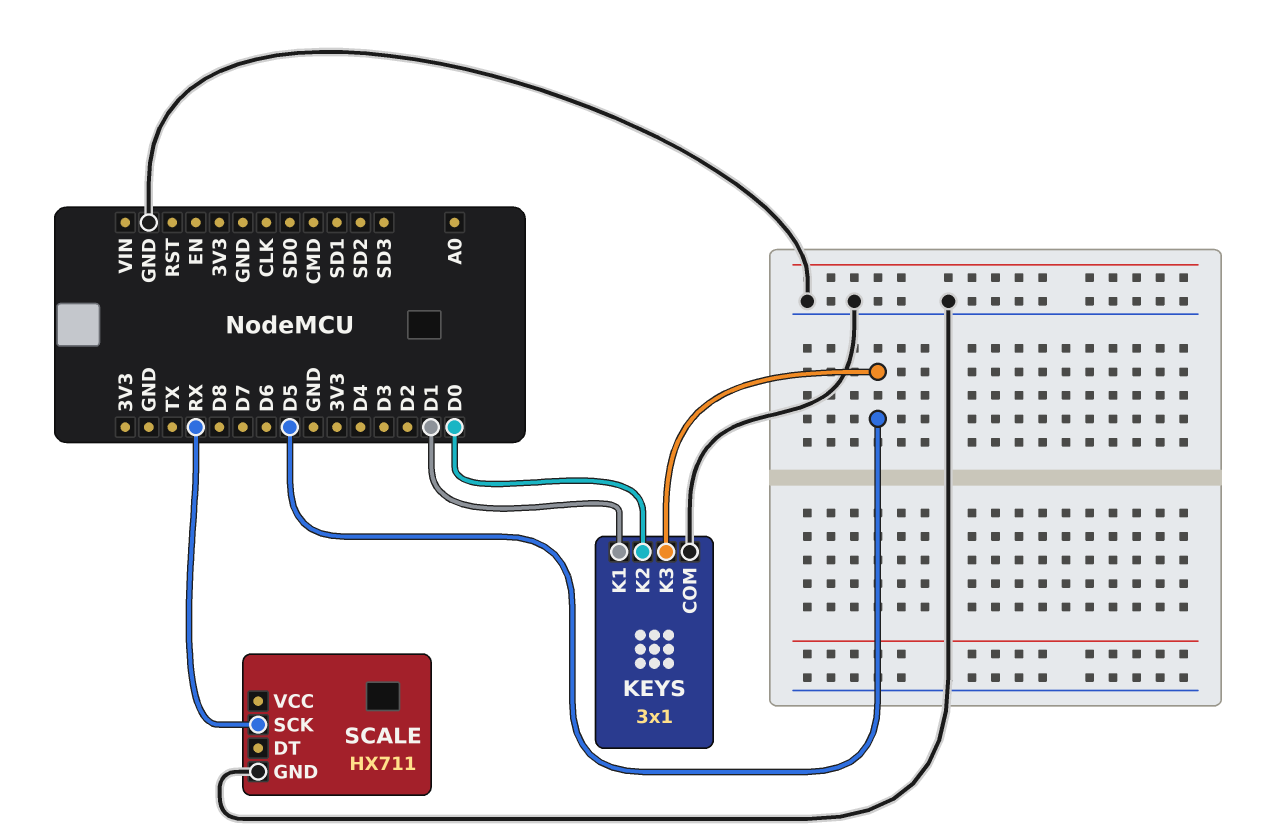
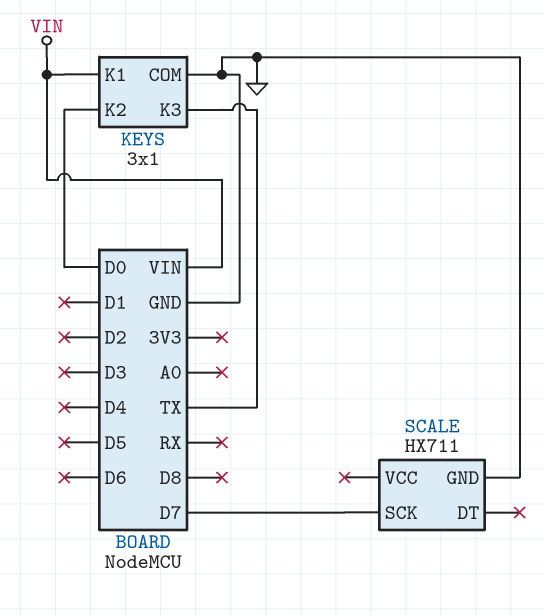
KEYS pin K1: D1 -> VIN
KEYS pin K3: D5 -> TX
SCALE pin SCK: RX -> D7

